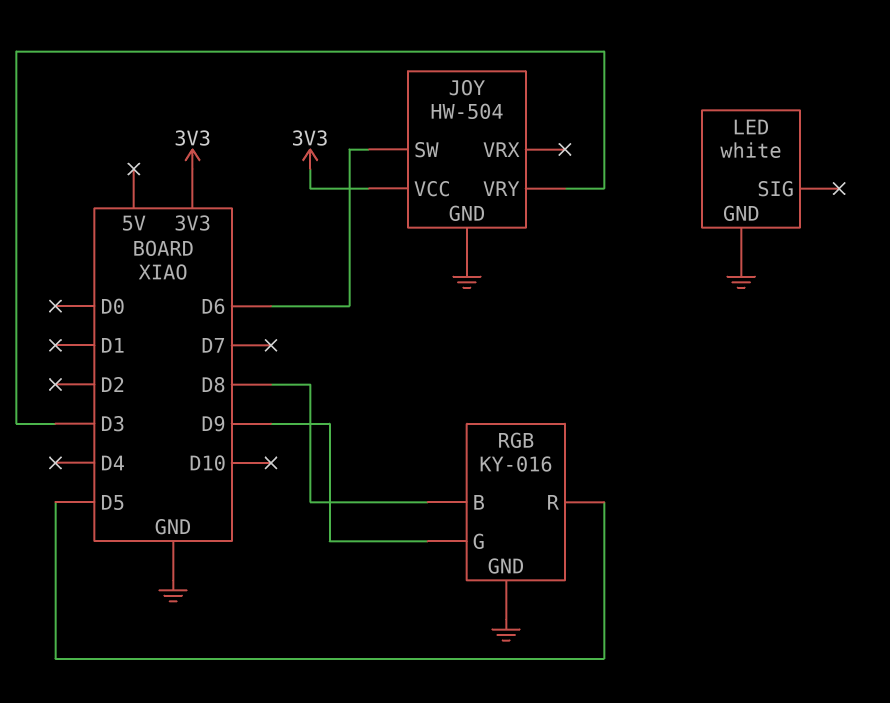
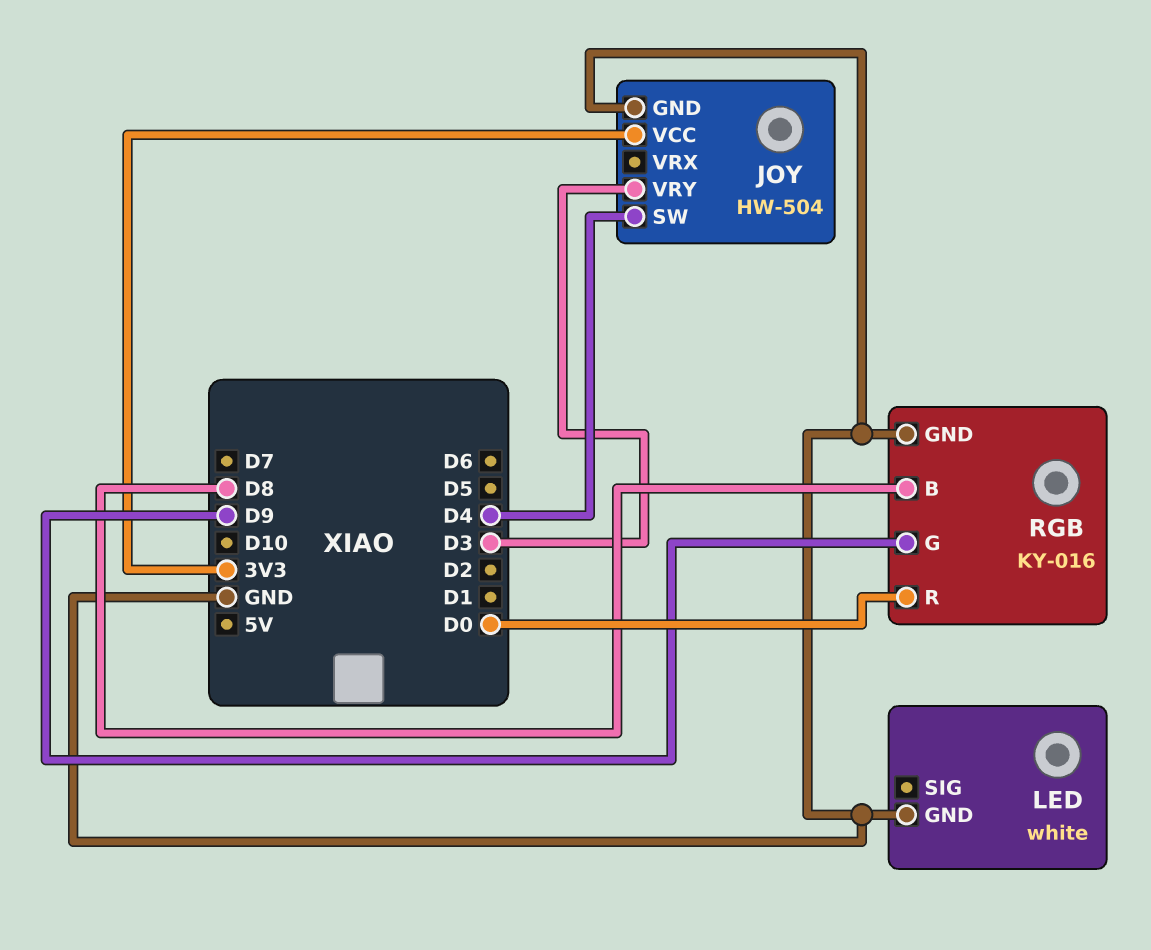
JOY pin SW: D6 -> D4
RGB pin R: D5 -> D0

